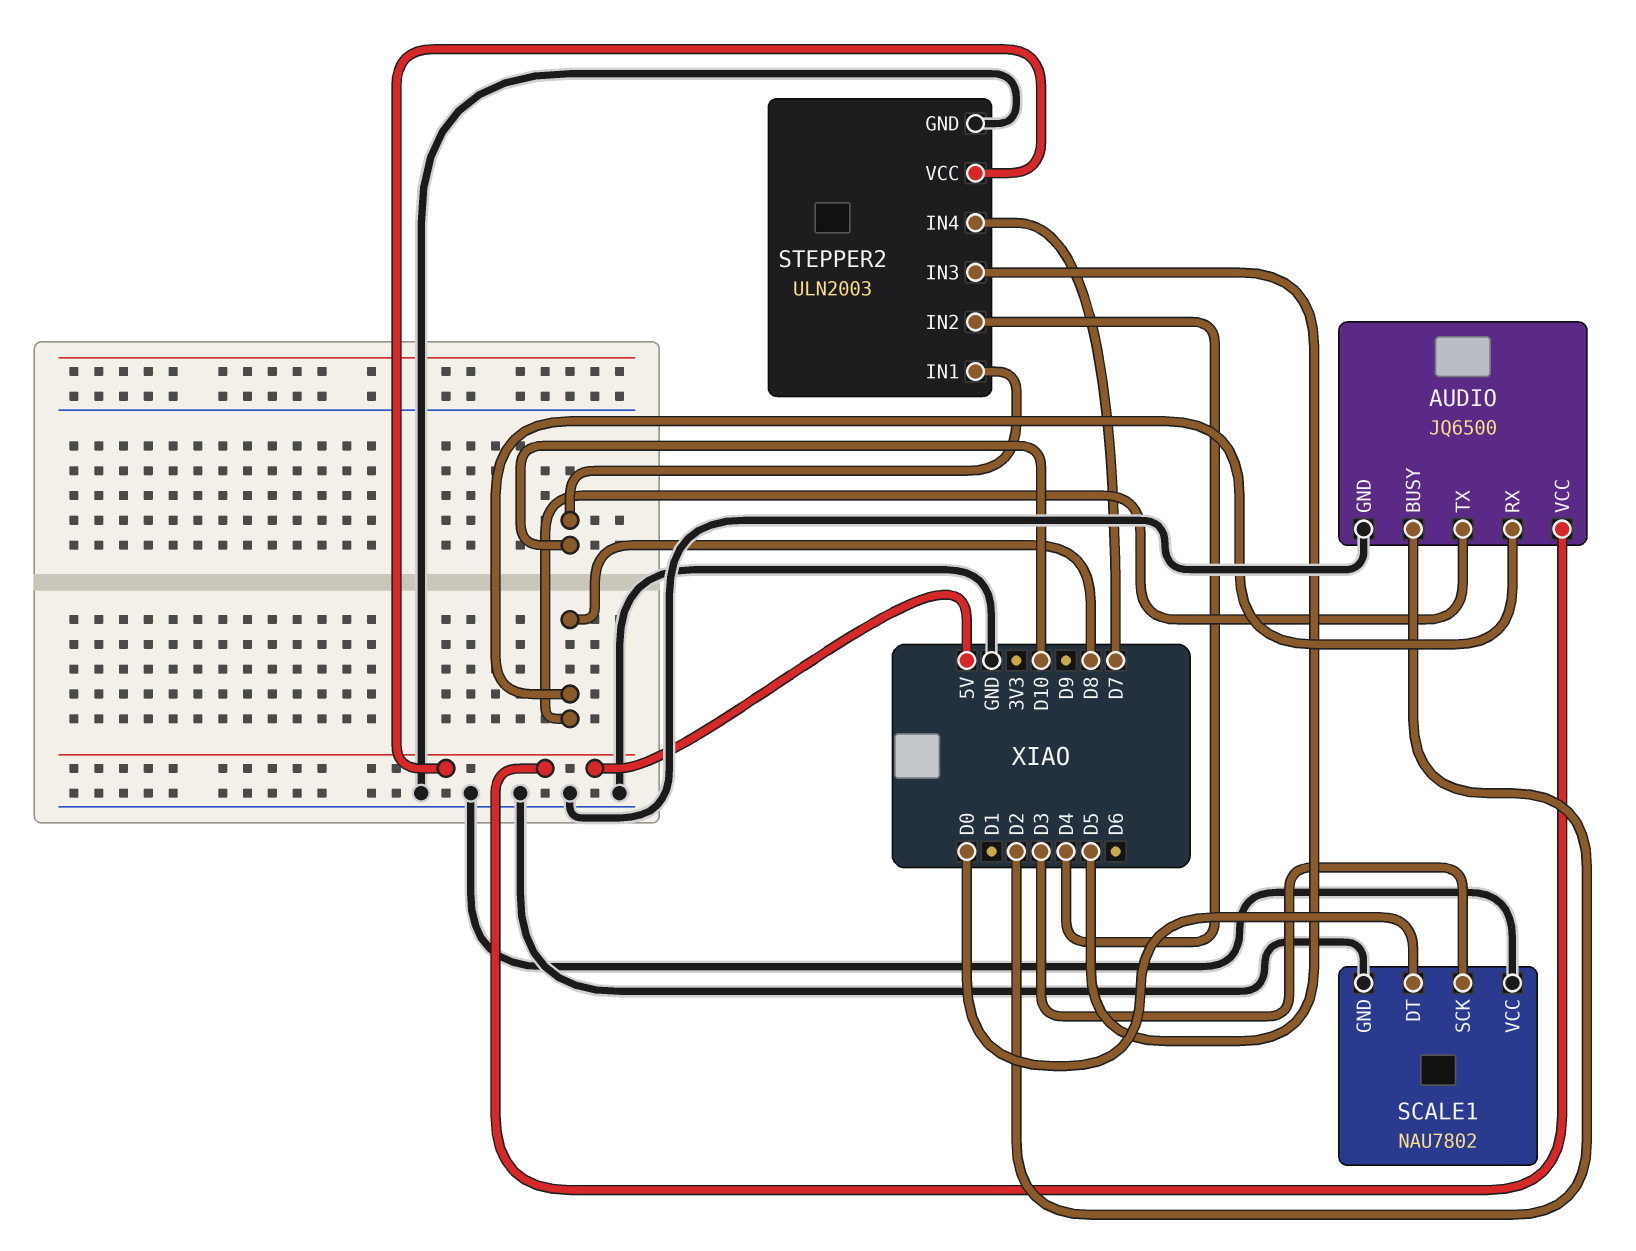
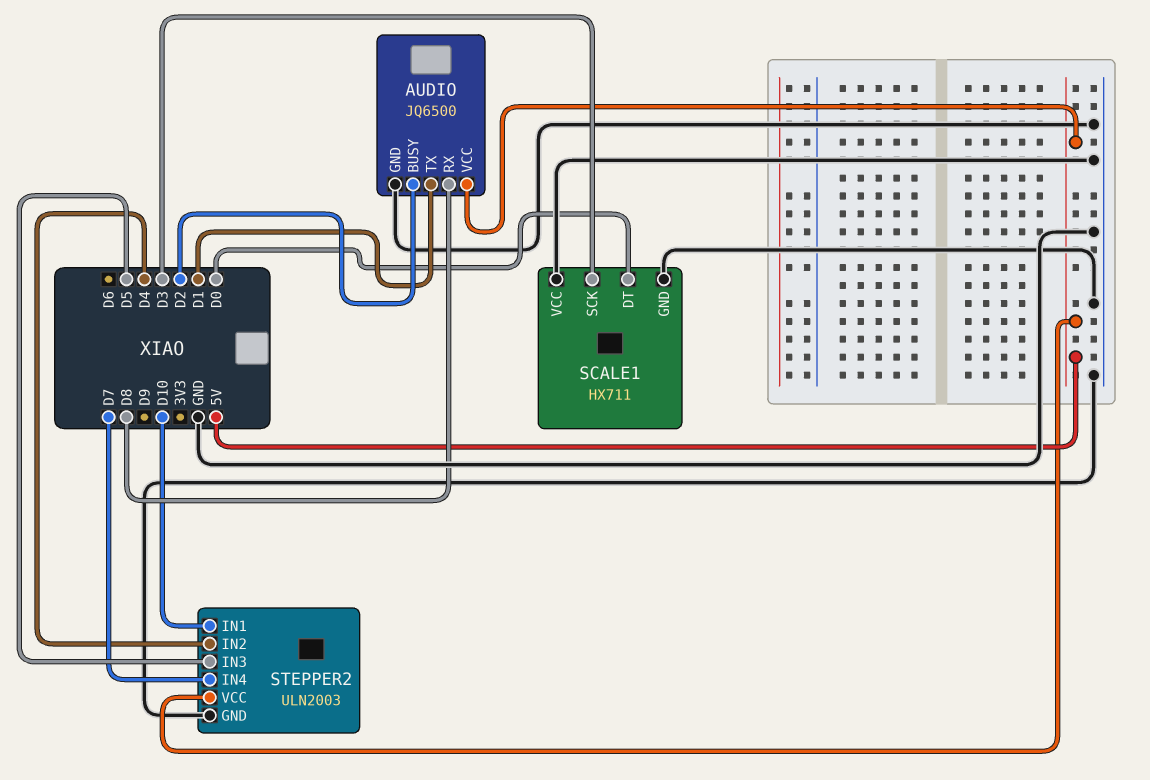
AUDIO pin TX: D8 -> D1
SCALE1: NAU7802 -> HX711

